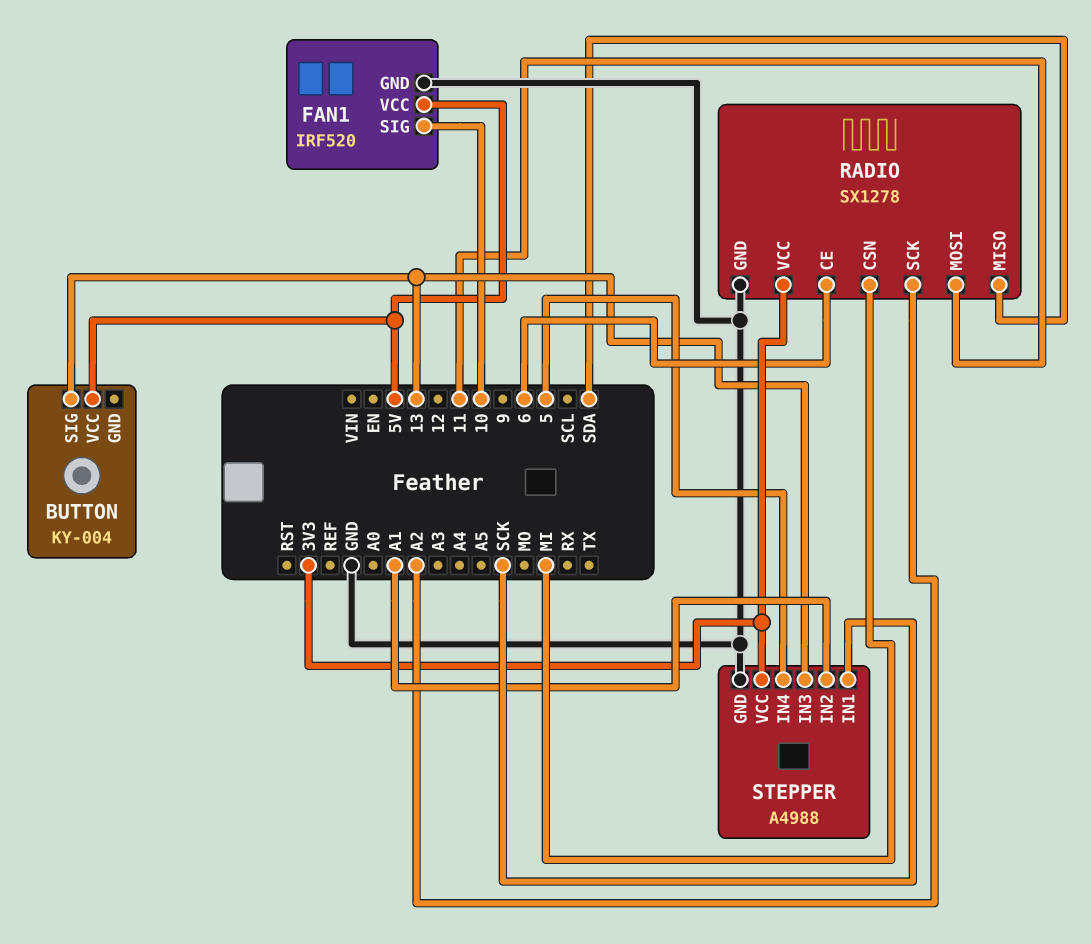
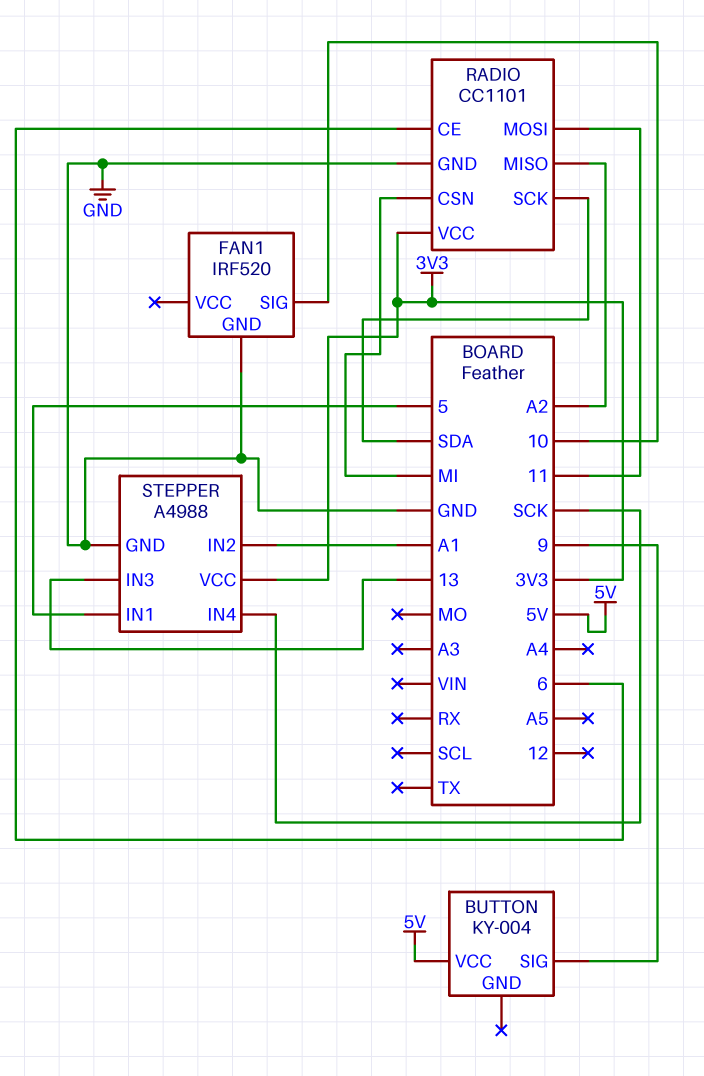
BUTTON pin SIG: 13 -> 9
FAN1 pin VCC: 5V -> none
RADIO: SX1278 -> CC1101
RADIO pin MISO: SDA -> A2
RADIO pin SCK: A2 -> SDA
STEPPER pin IN1: SCK -> 5
STEPPER pin IN4: 5 -> SCK

